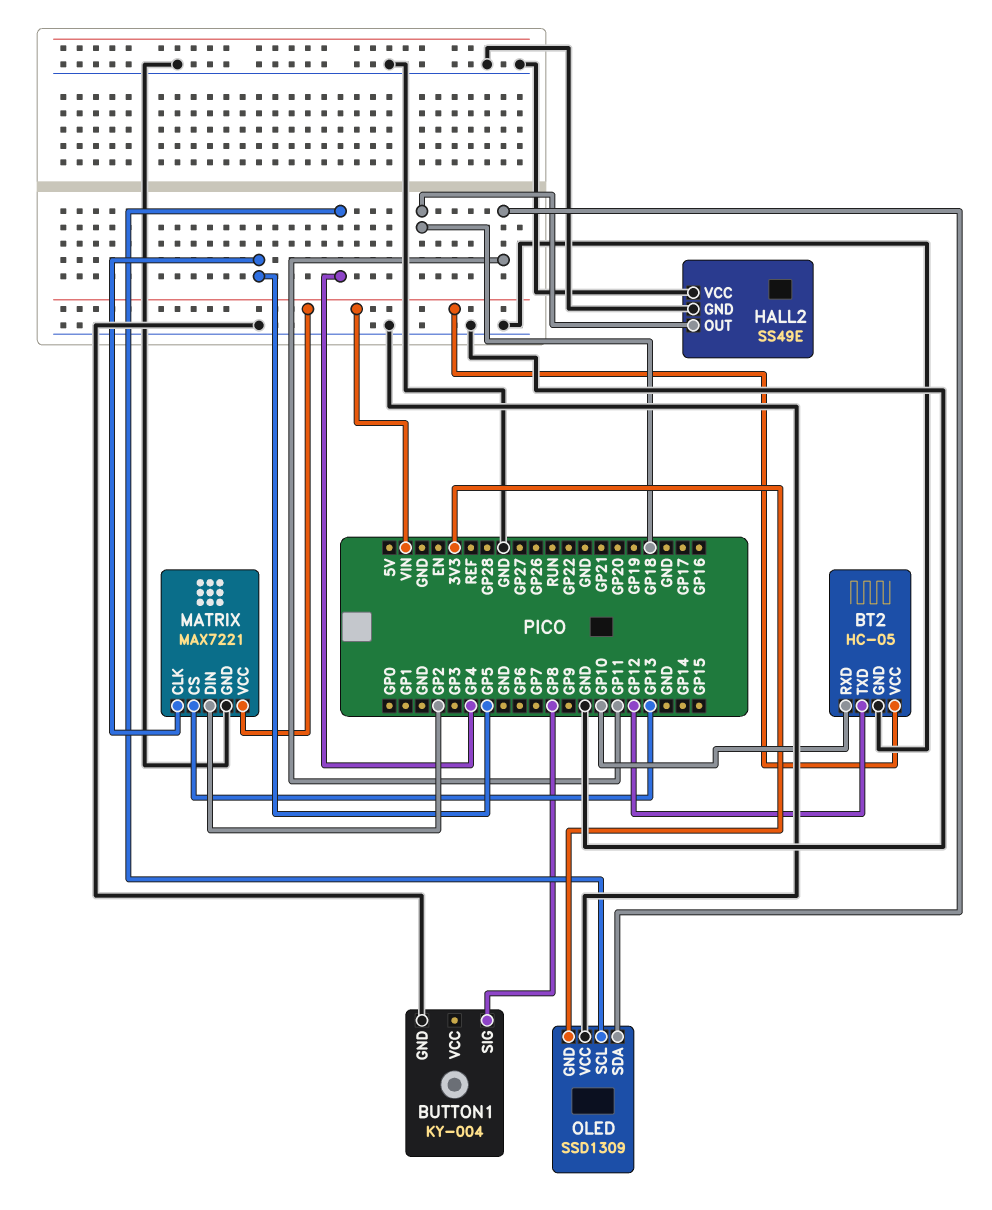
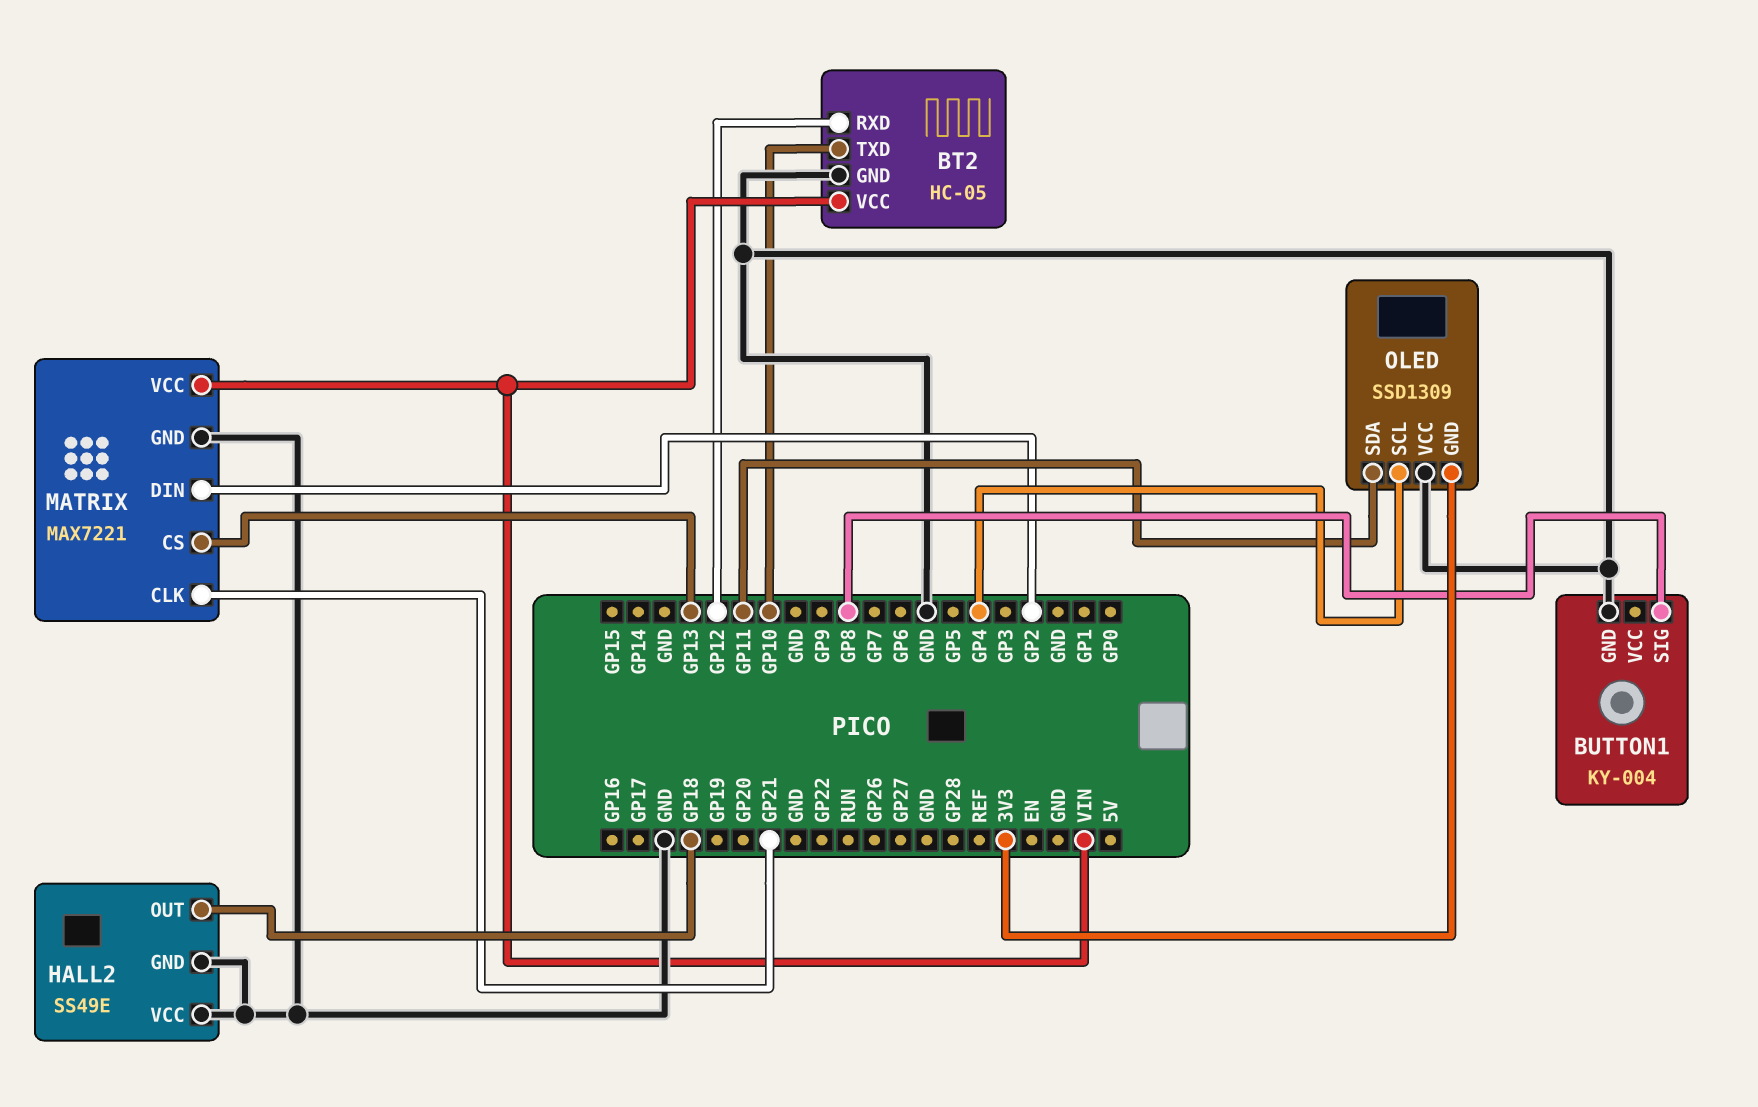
BT2 pin RXD: GP10 -> GP12
BT2 pin TXD: GP12 -> GP10
MATRIX pin CLK: GP5 -> GP21

